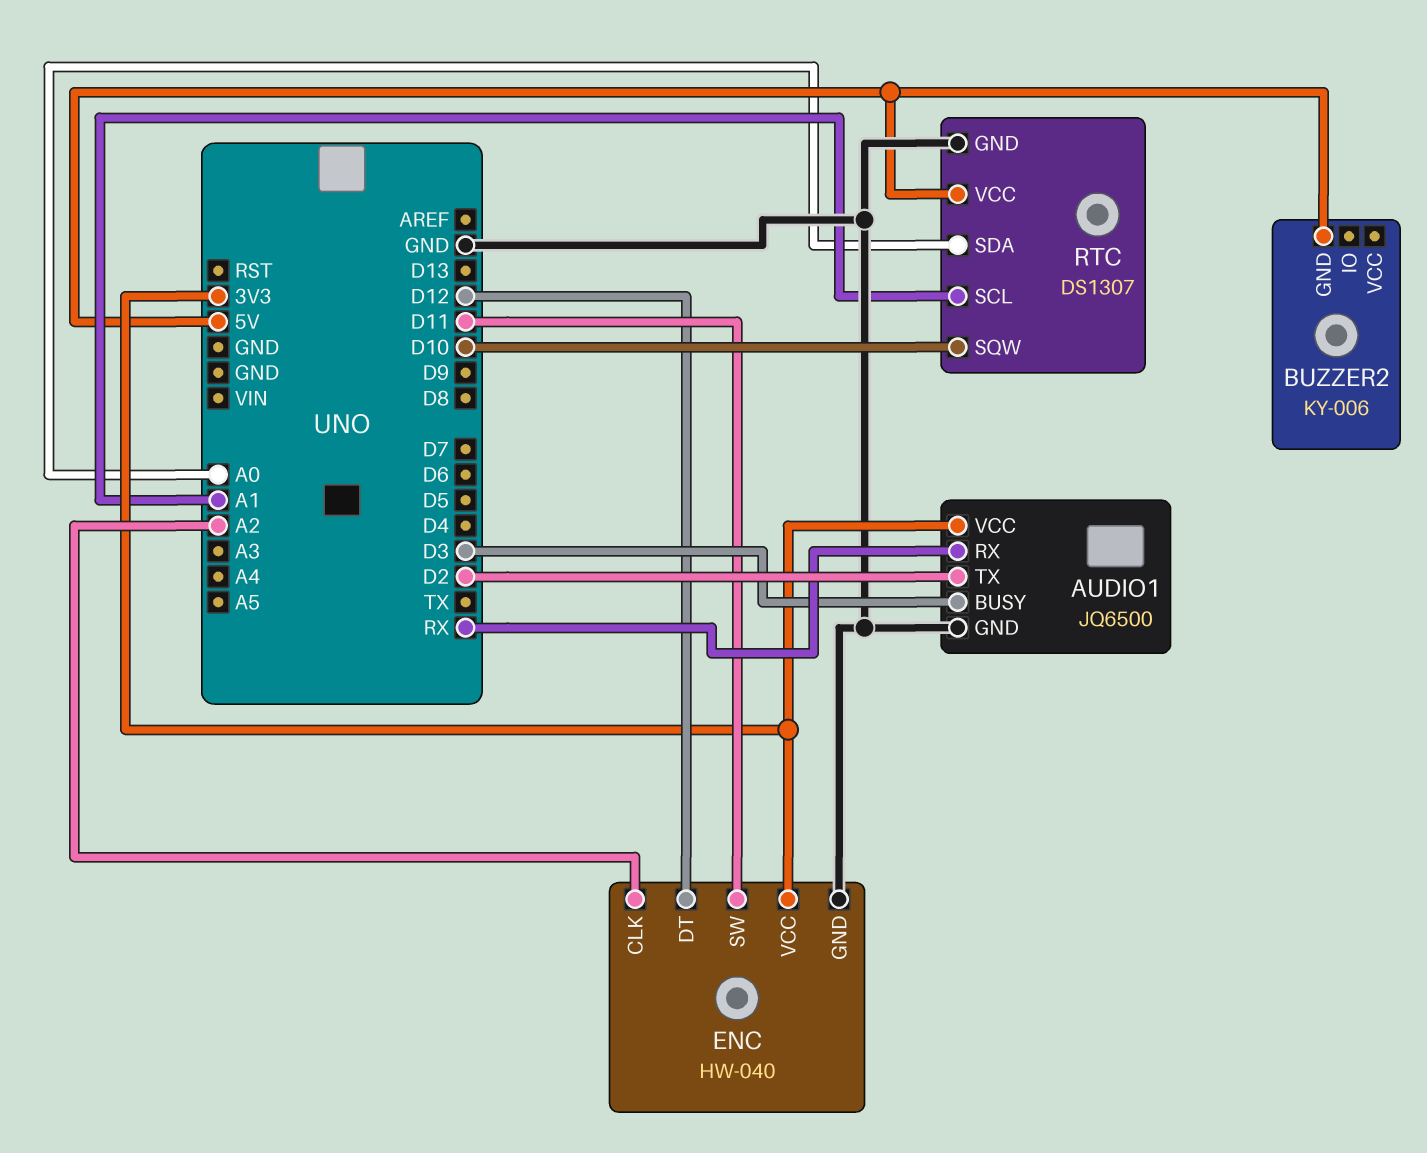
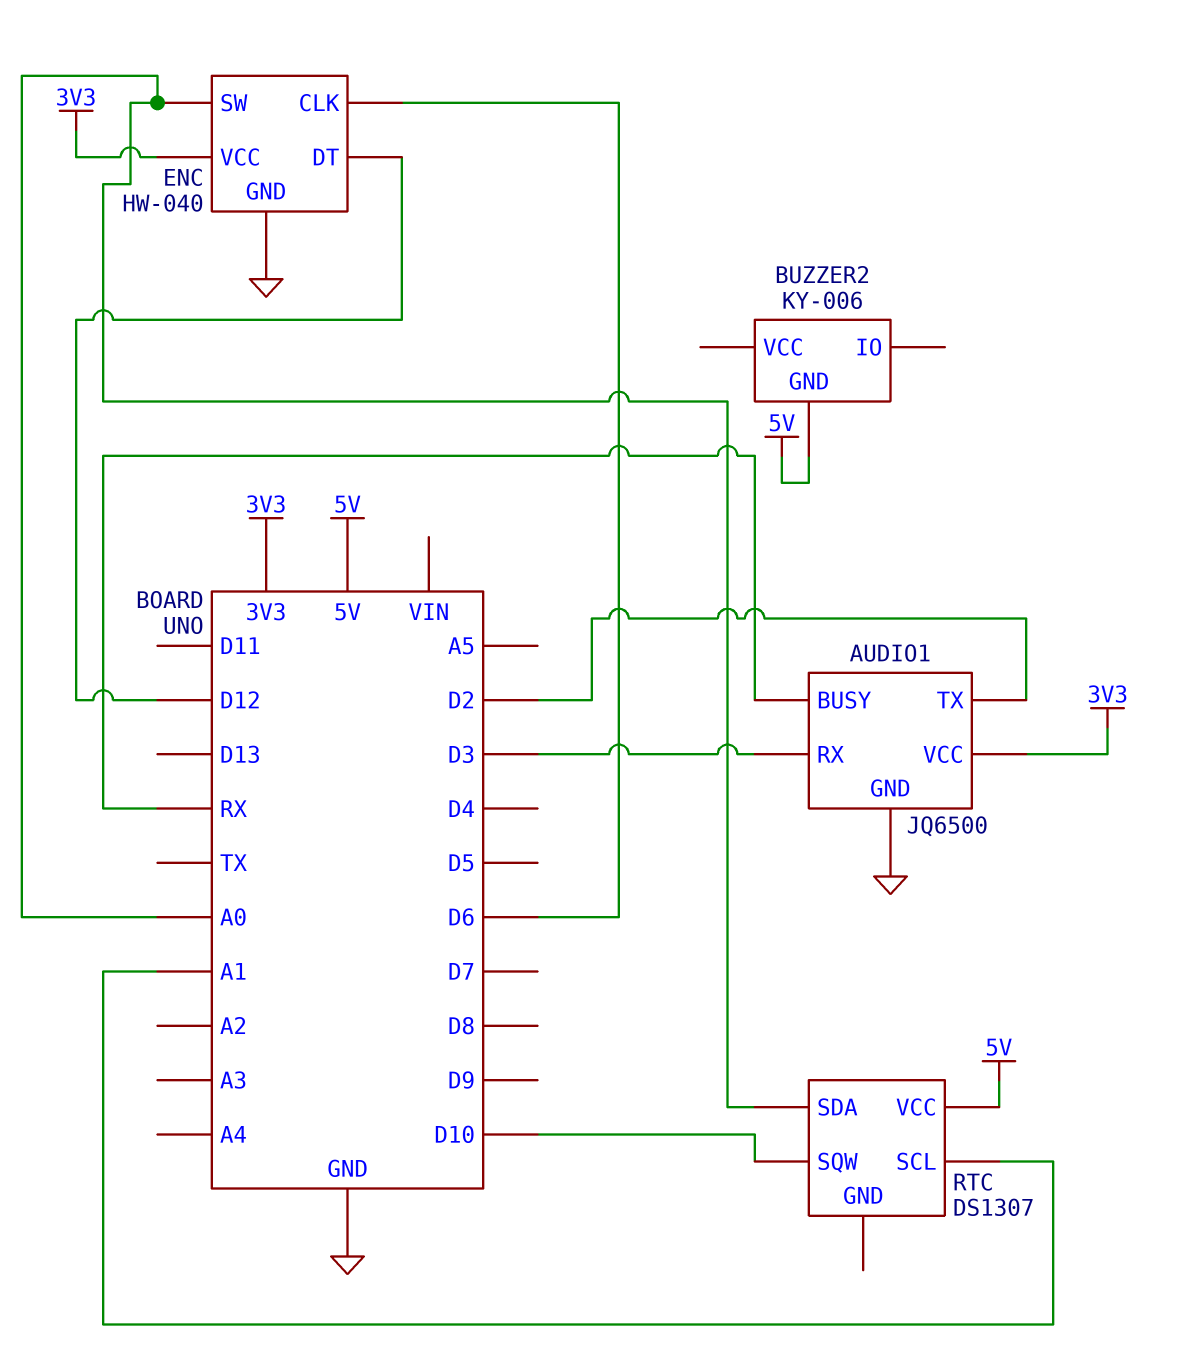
AUDIO1 pin BUSY: D3 -> RX
AUDIO1 pin RX: RX -> D3
ENC pin CLK: A2 -> D6
ENC pin SW: D11 -> A0
RTC pin GND: GND -> none

